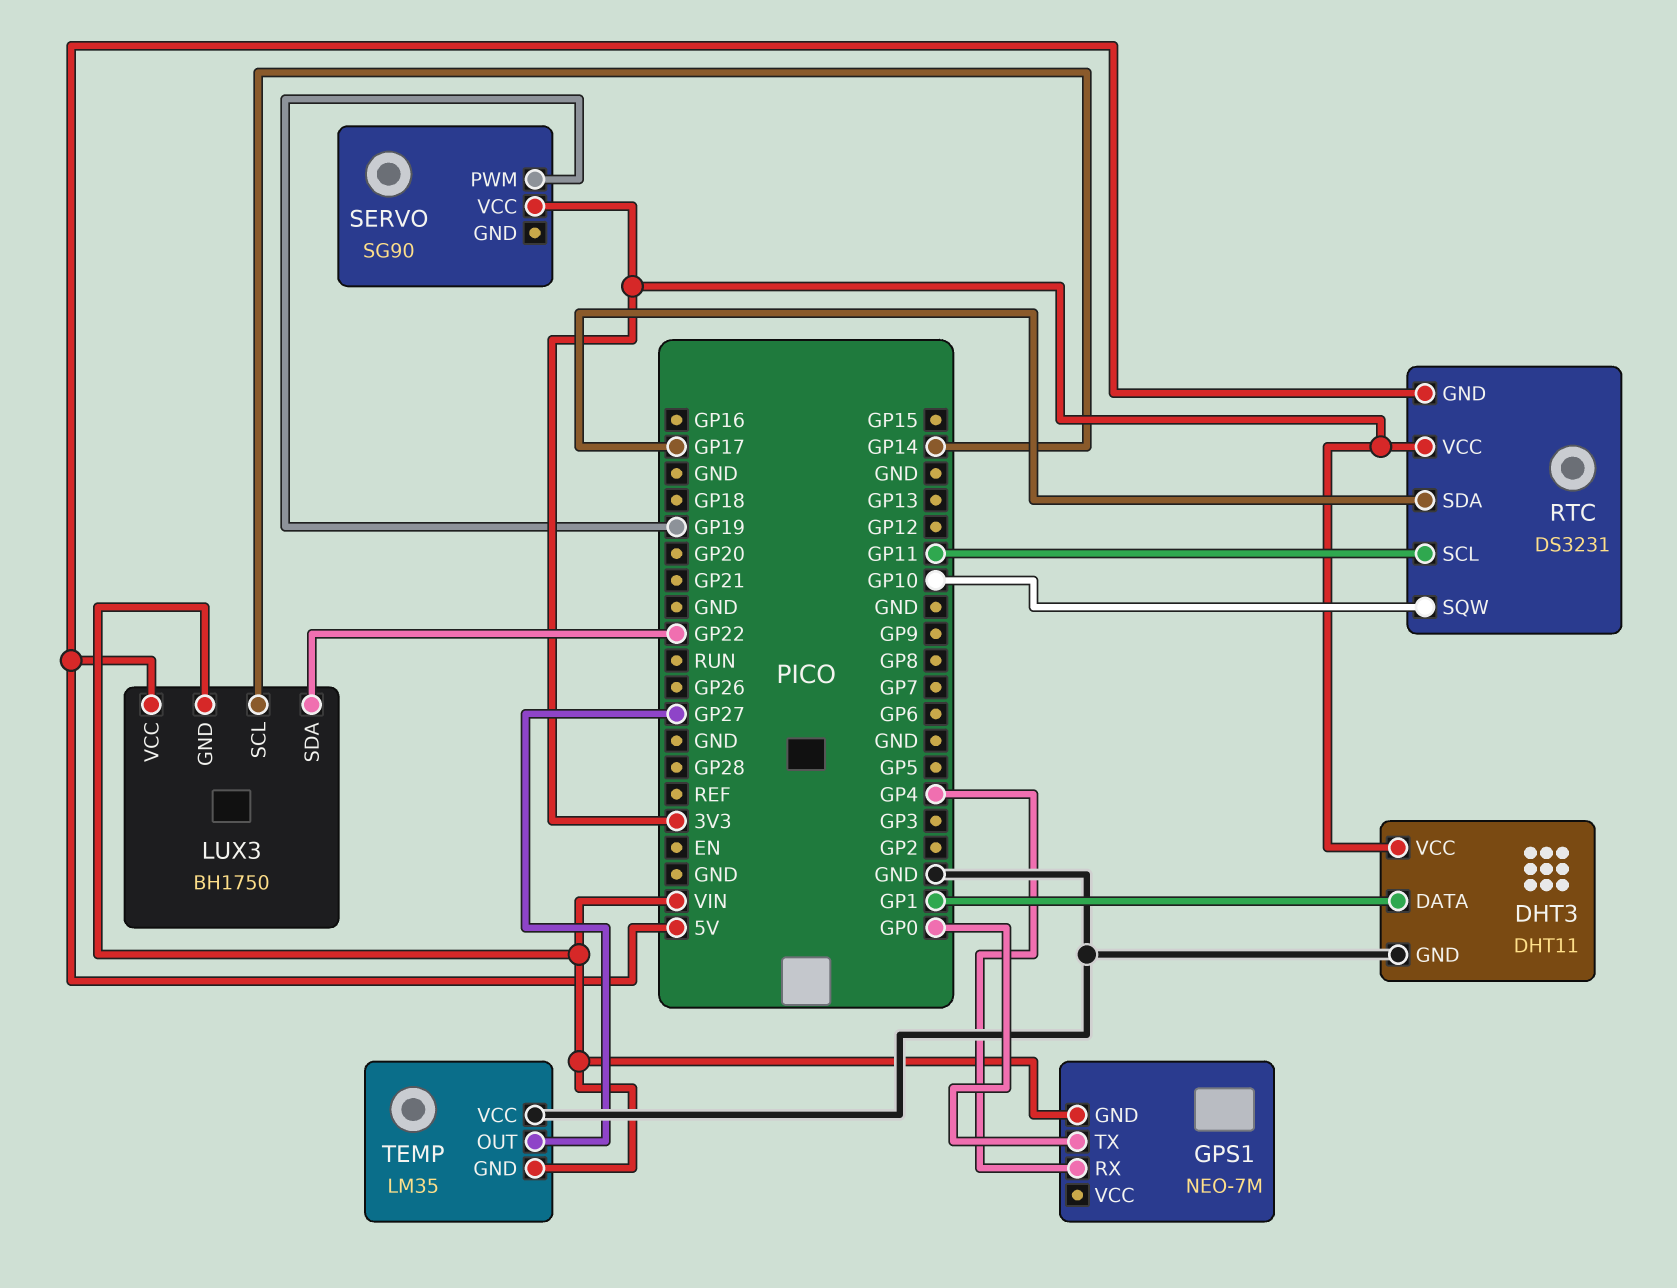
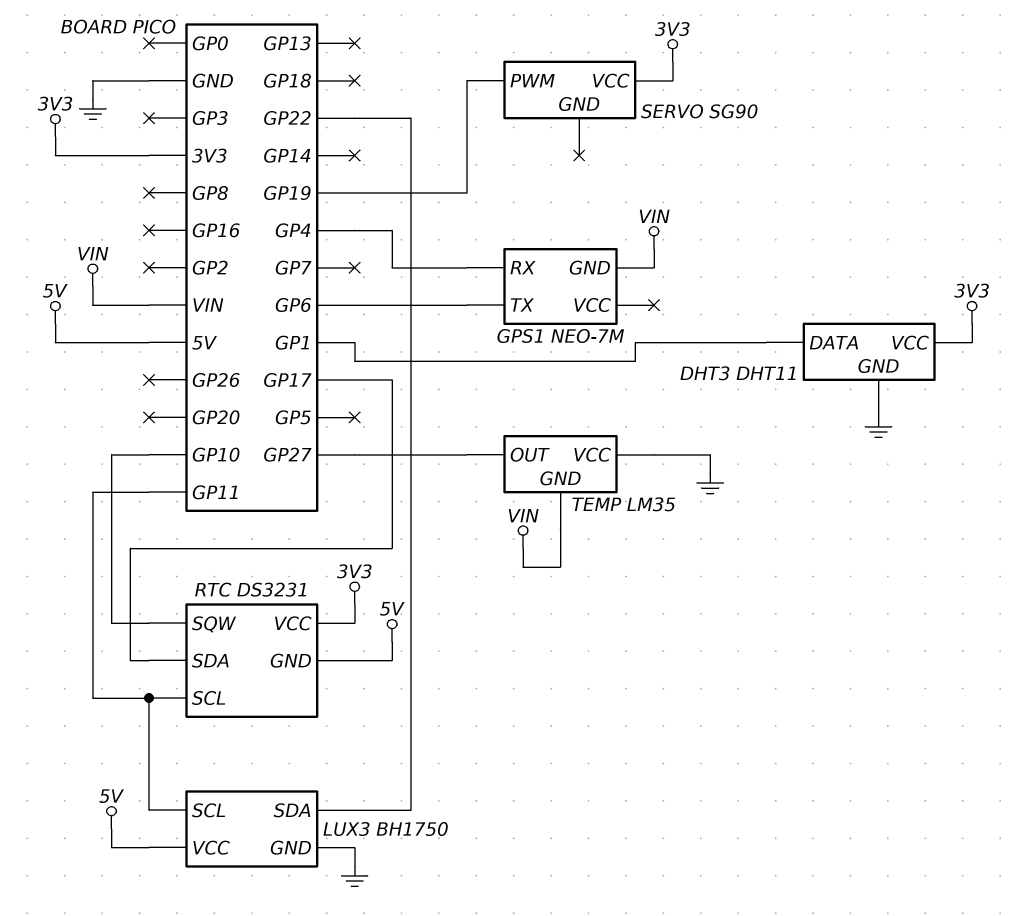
GPS1 pin TX: GP0 -> GP6
LUX3 pin GND: VIN -> GND
LUX3 pin SCL: GP14 -> GP11

